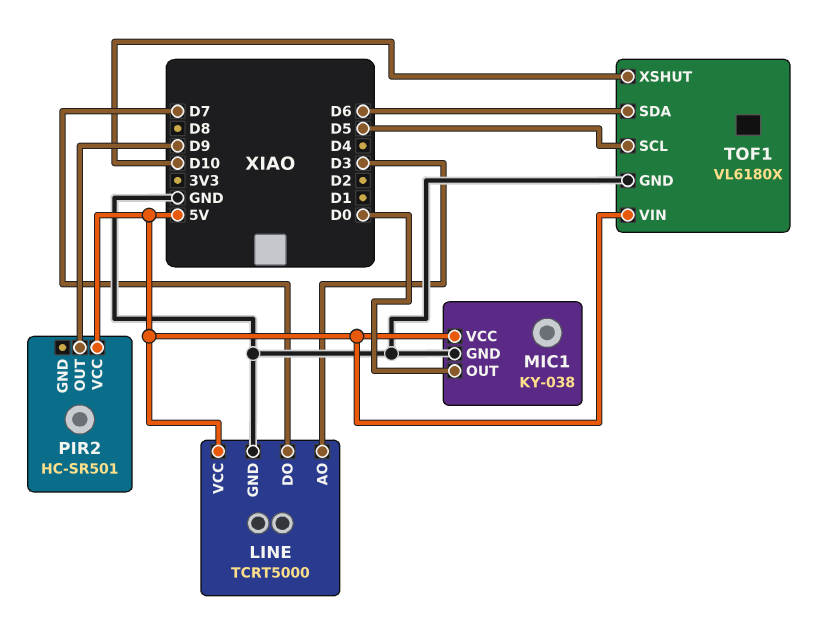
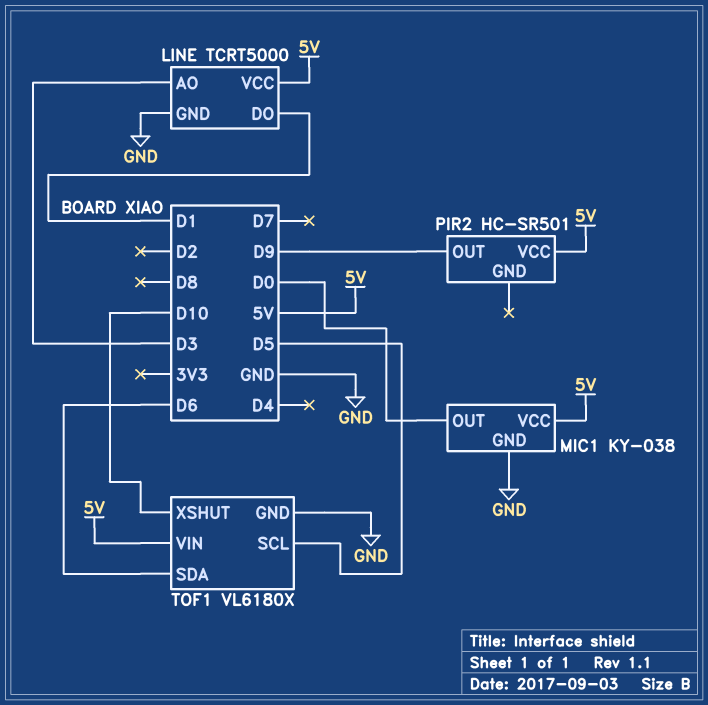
LINE pin DO: D7 -> D1

